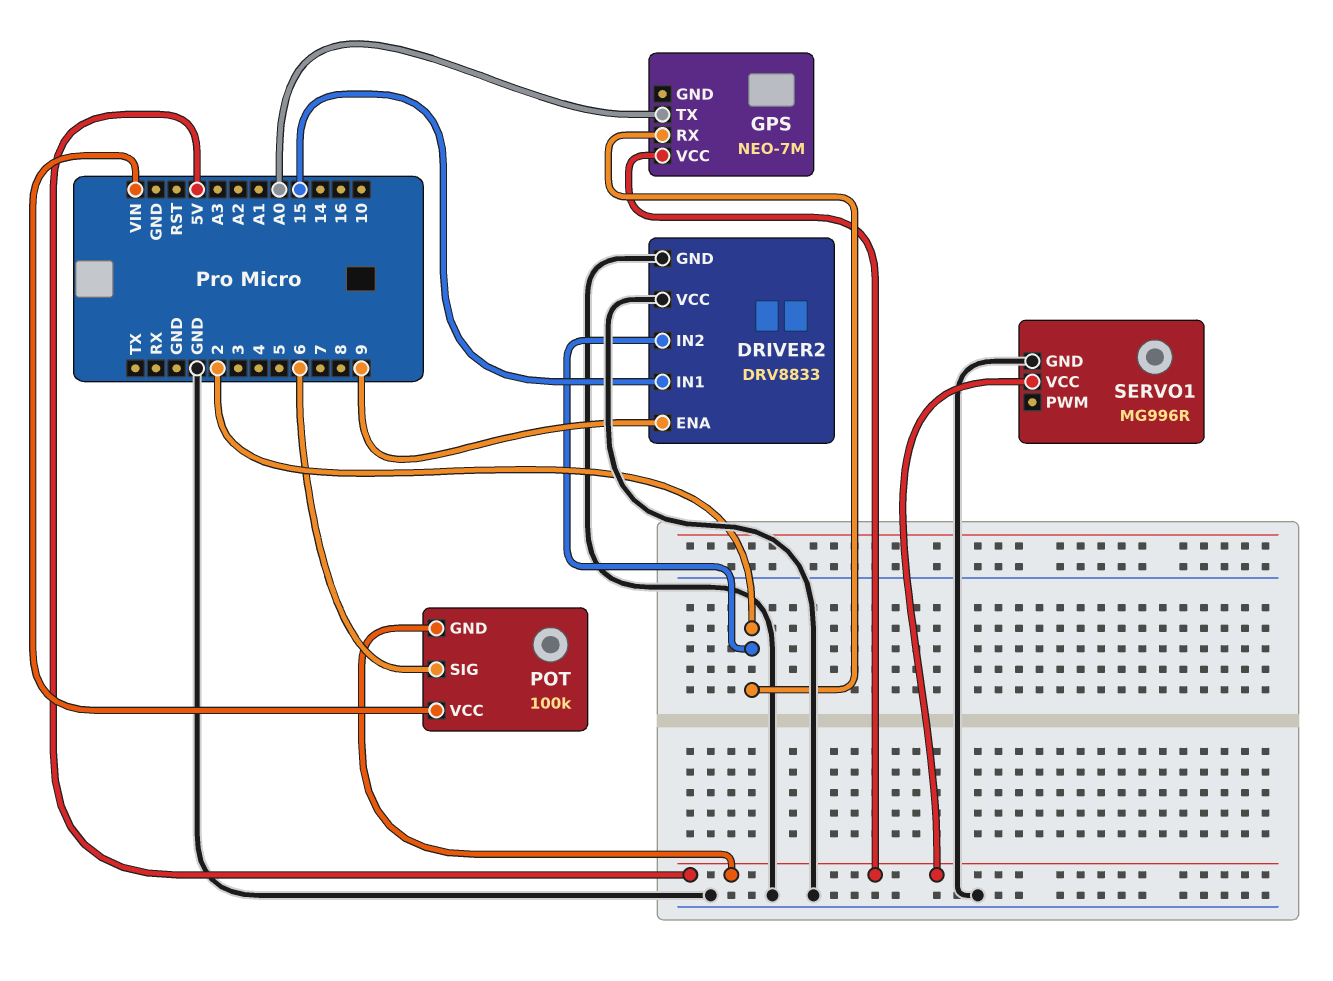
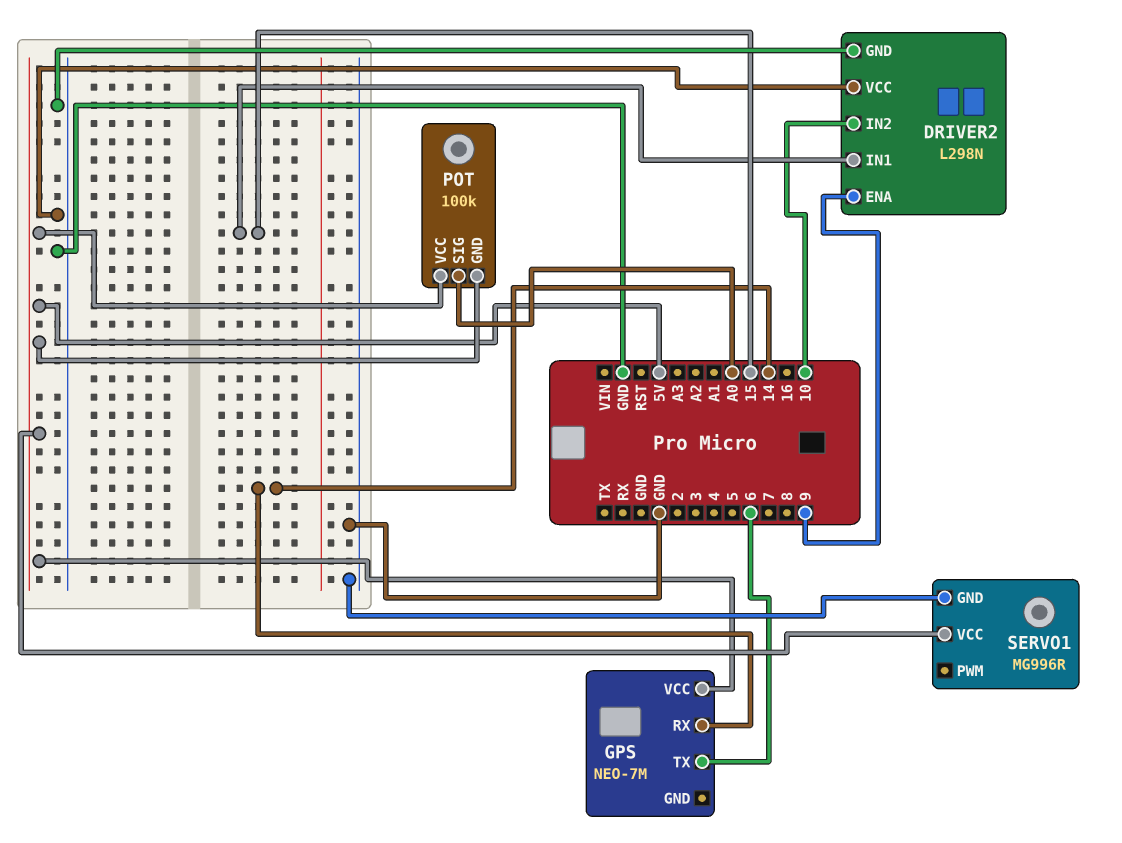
DRIVER2: DRV8833 -> L298N
DRIVER2 pin IN2: 2 -> 10
GPS pin RX: 2 -> 14
GPS pin TX: A0 -> 6
POT pin SIG: 6 -> A0
POT pin VCC: VIN -> 5V

